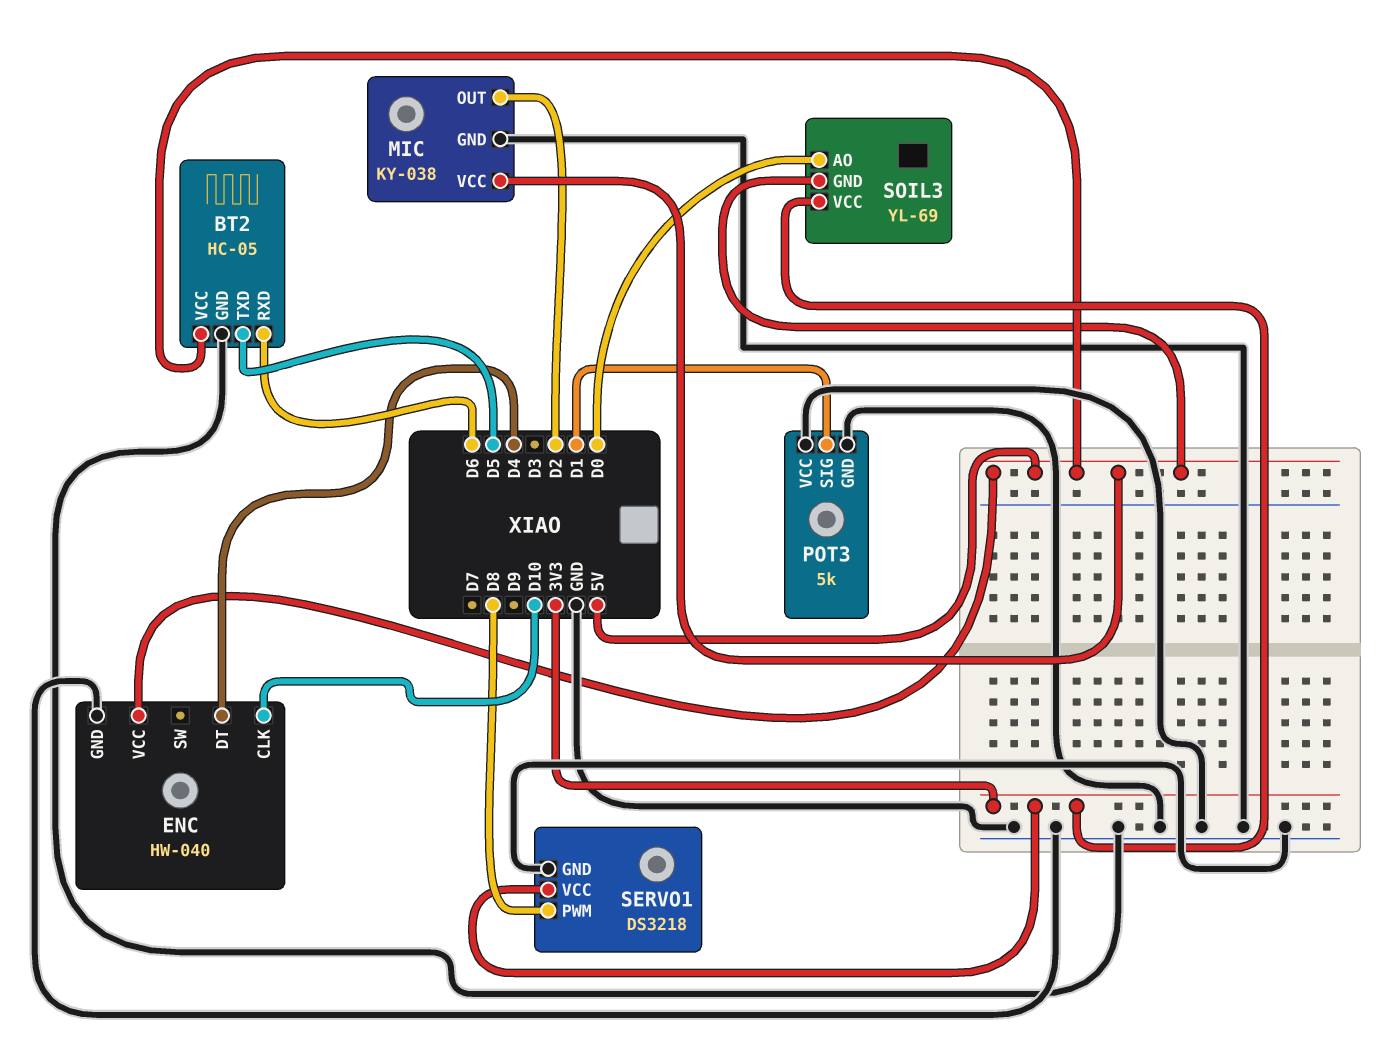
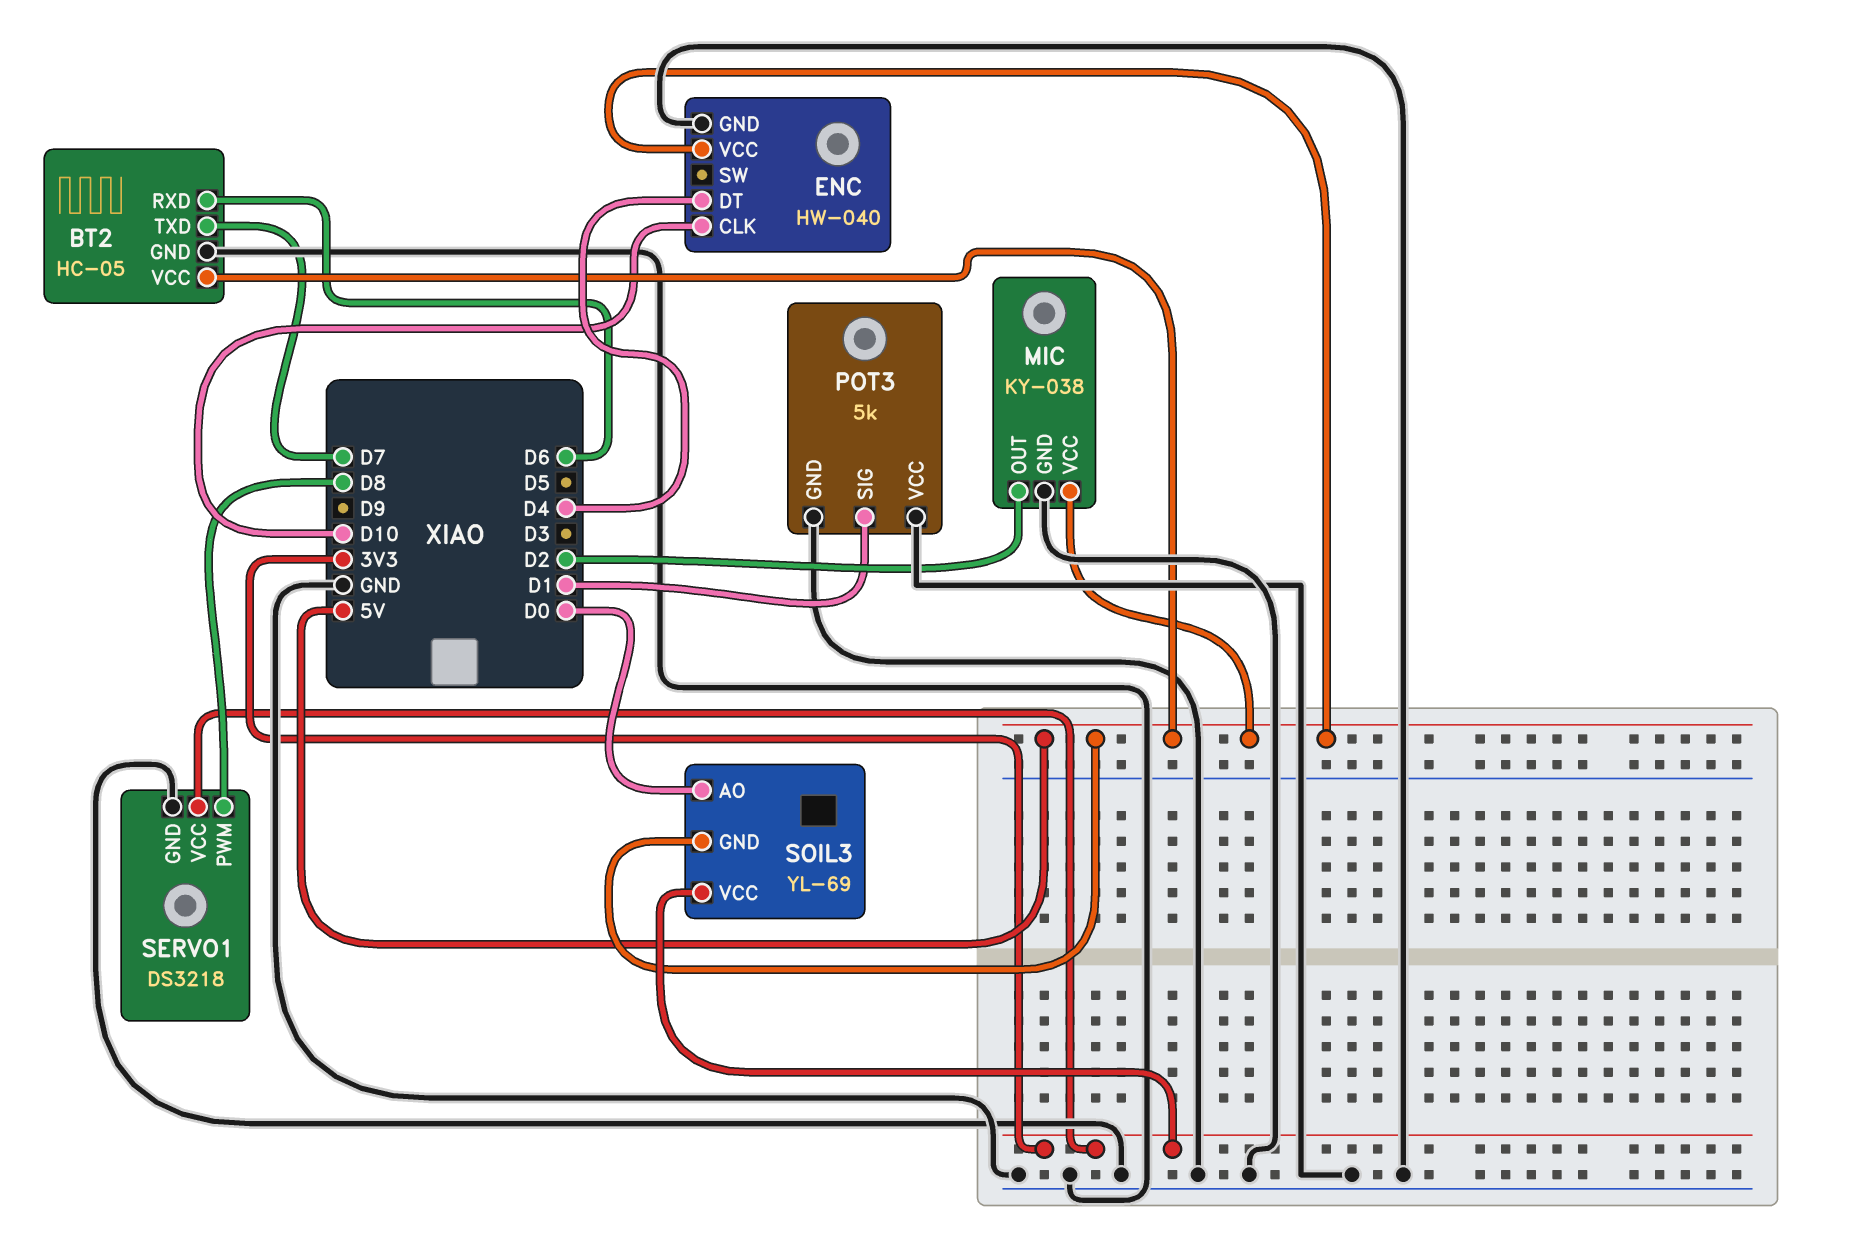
BT2 pin TXD: D5 -> D7

